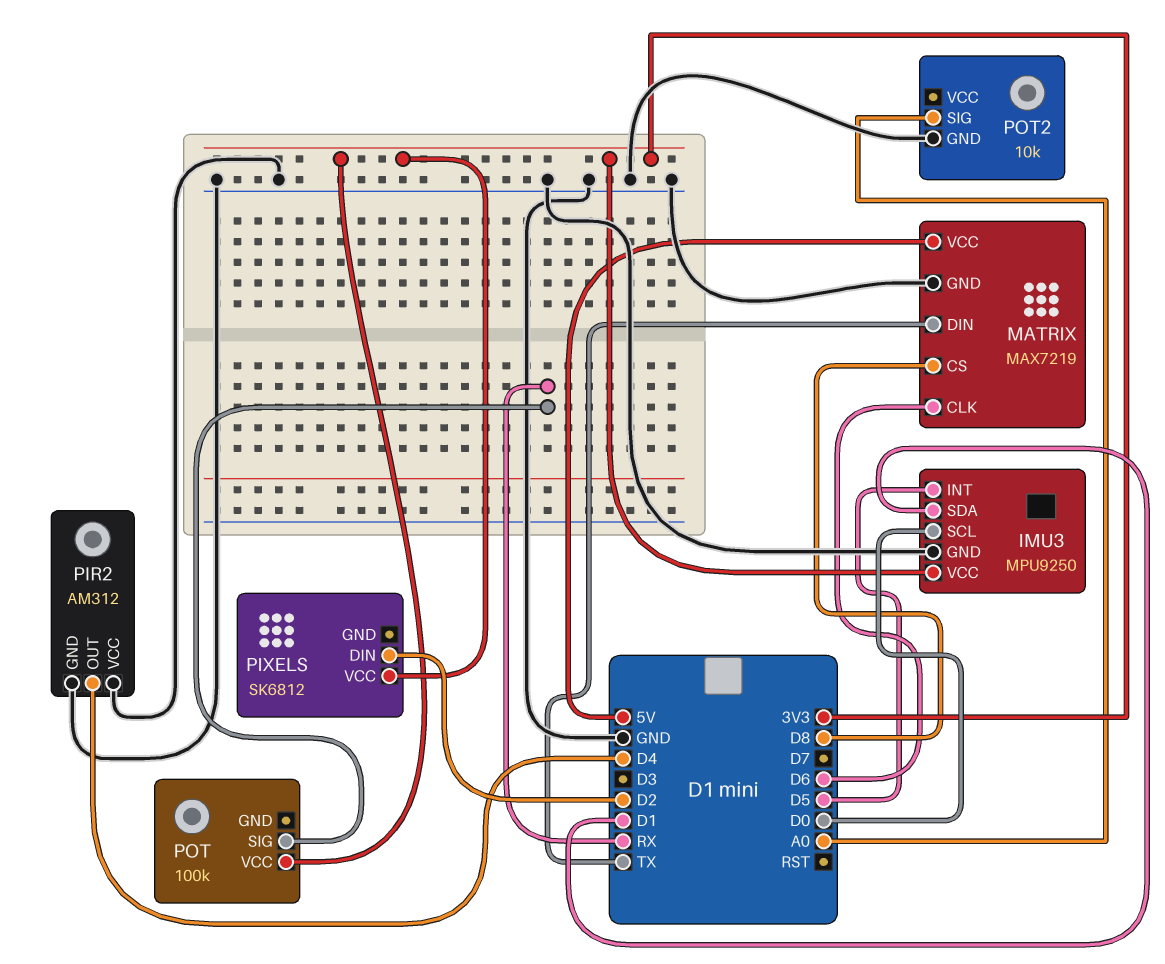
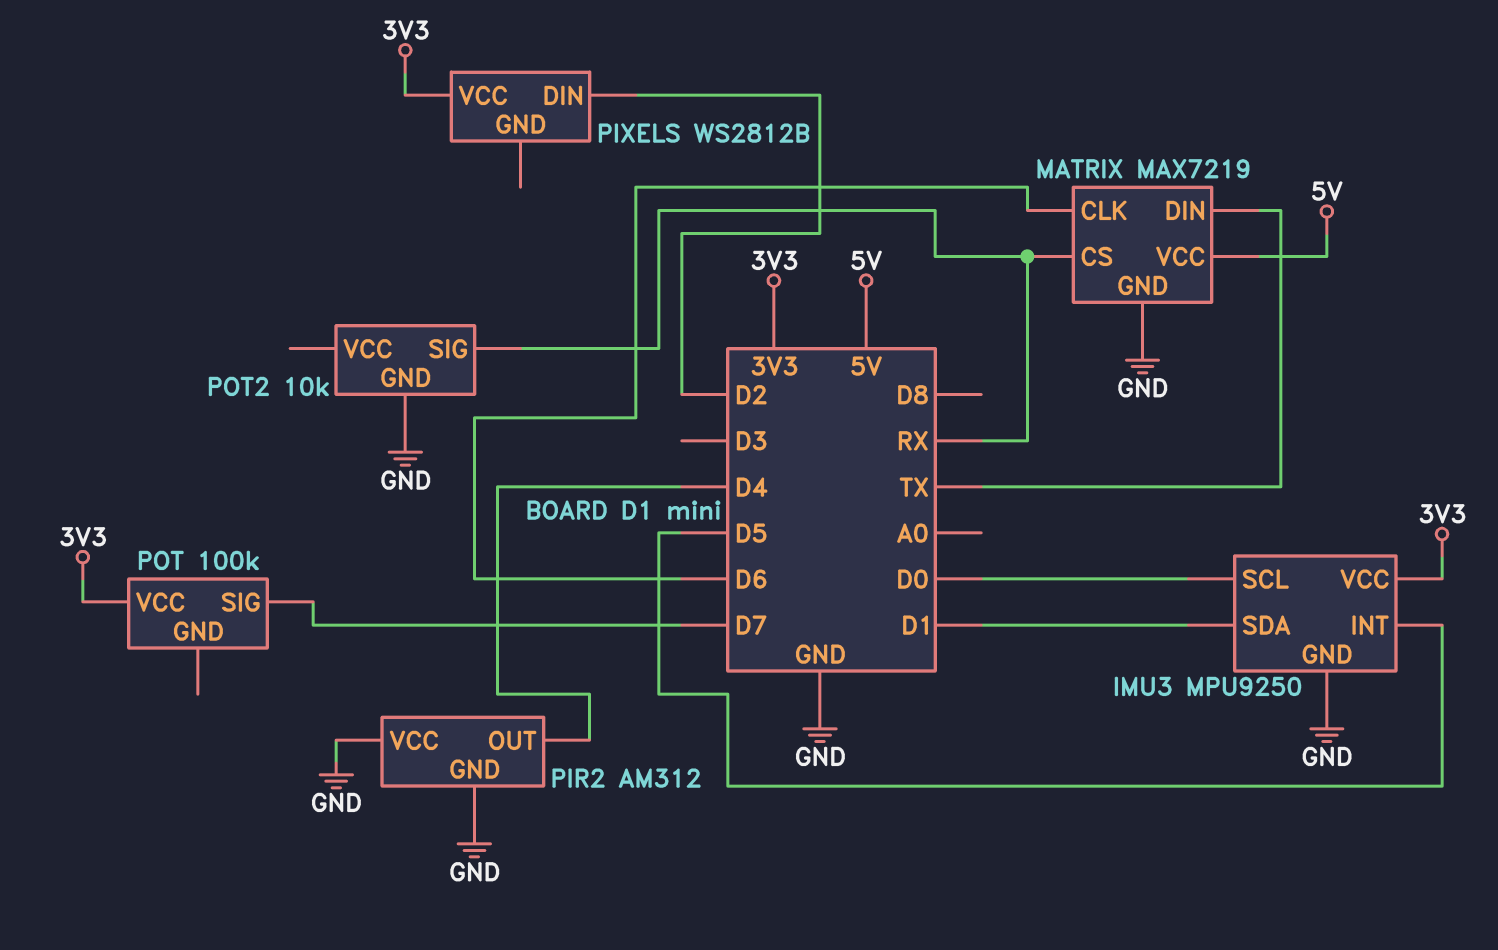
MATRIX pin CS: D8 -> RX
PIXELS: SK6812 -> WS2812B
POT pin SIG: RX -> D7
POT2 pin SIG: A0 -> RX

